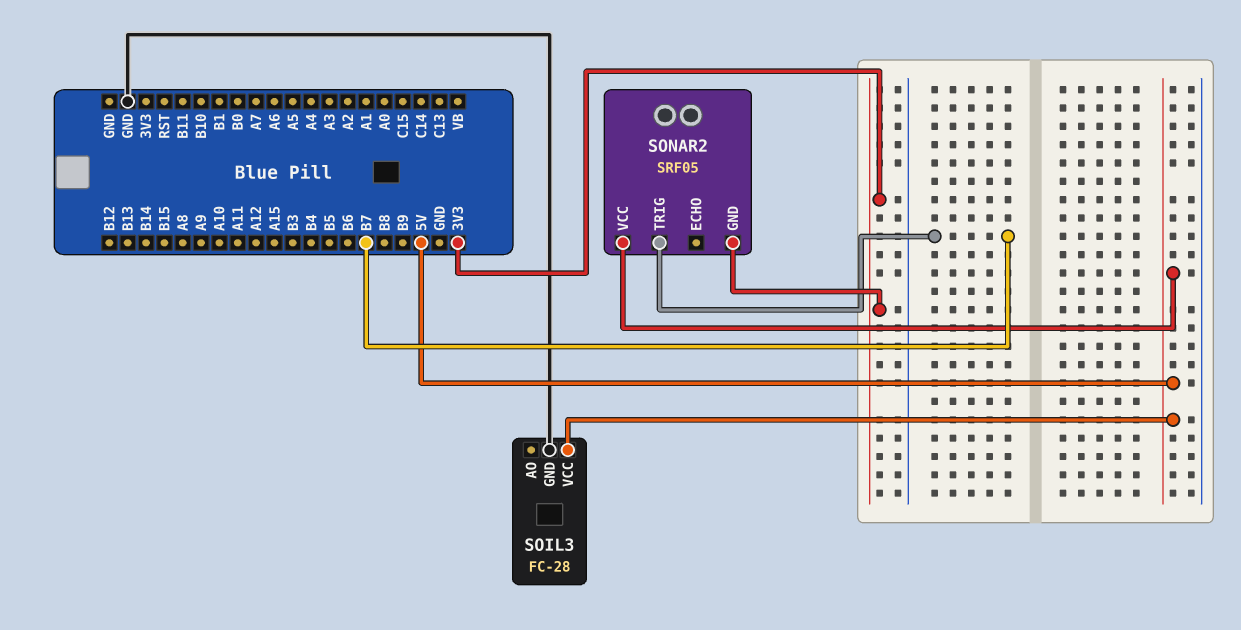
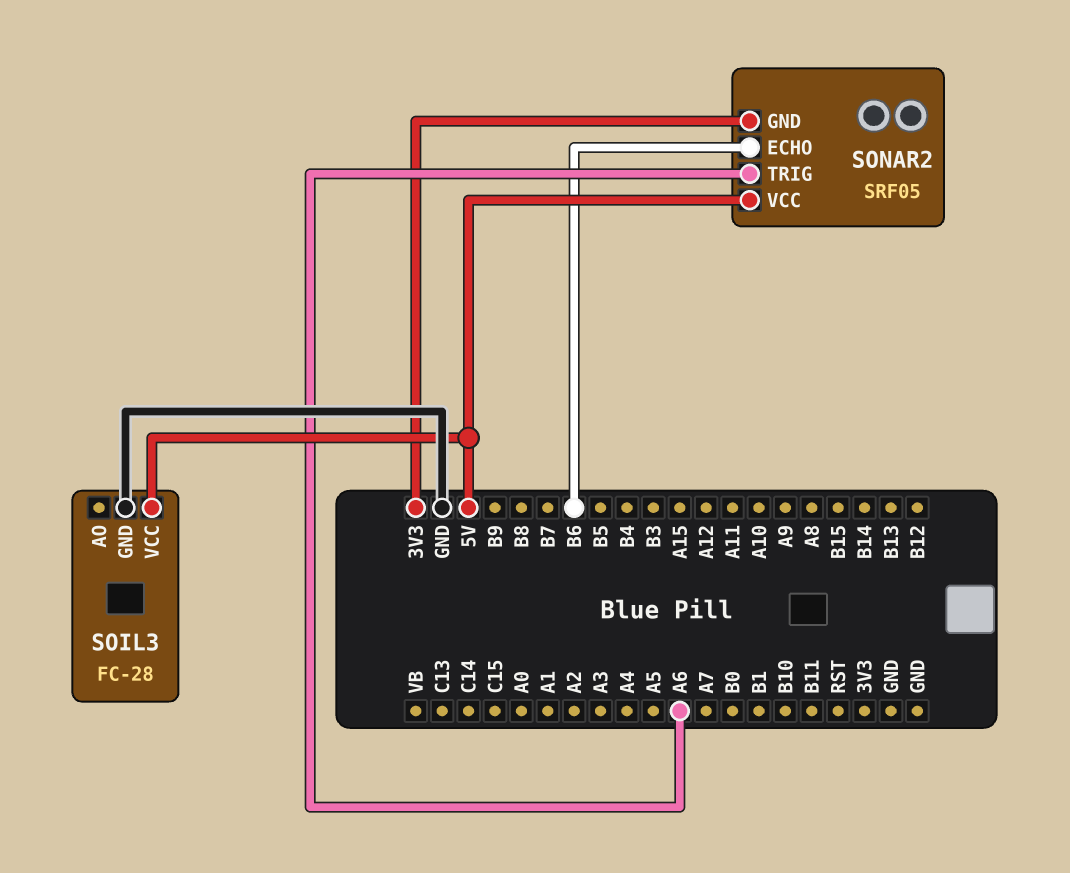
SONAR2 pin ECHO: none -> B6
SONAR2 pin TRIG: B7 -> A6

